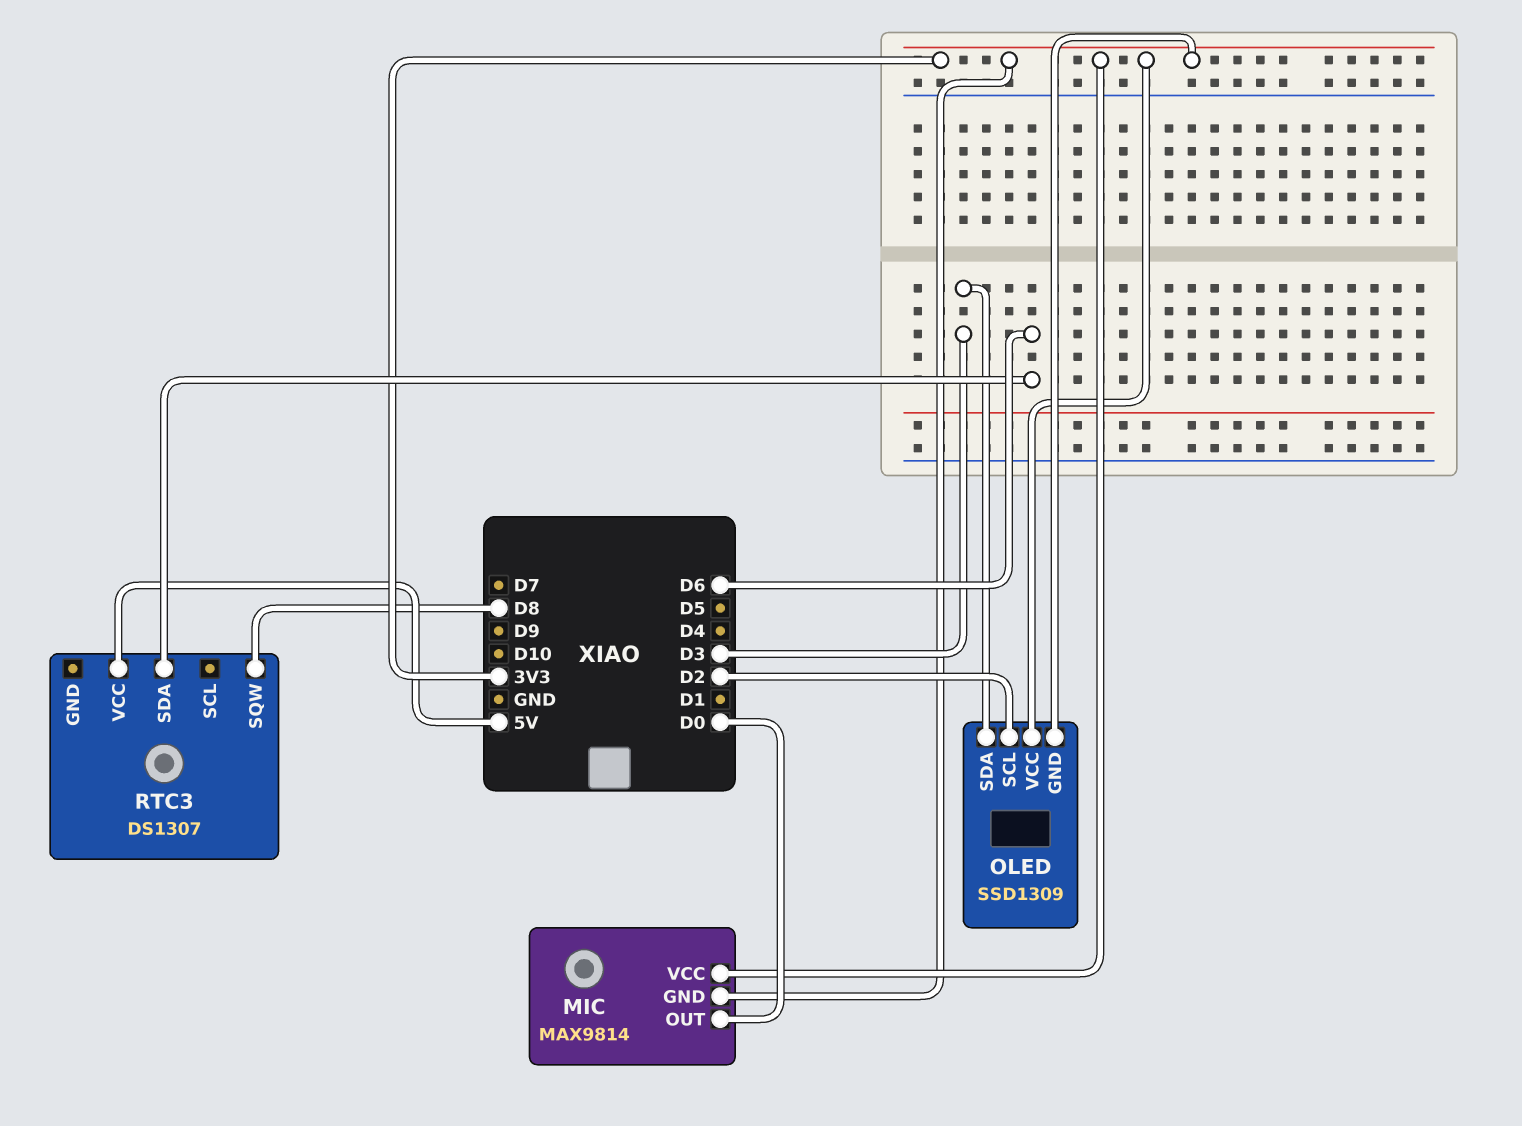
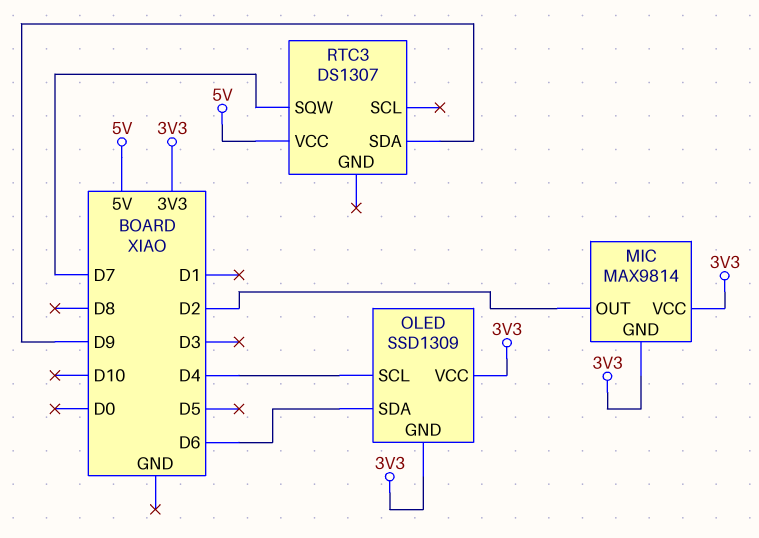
MIC pin OUT: D0 -> D2
OLED pin SCL: D2 -> D4
OLED pin SDA: D3 -> D6
RTC3 pin SDA: D6 -> D9
RTC3 pin SQW: D8 -> D7

